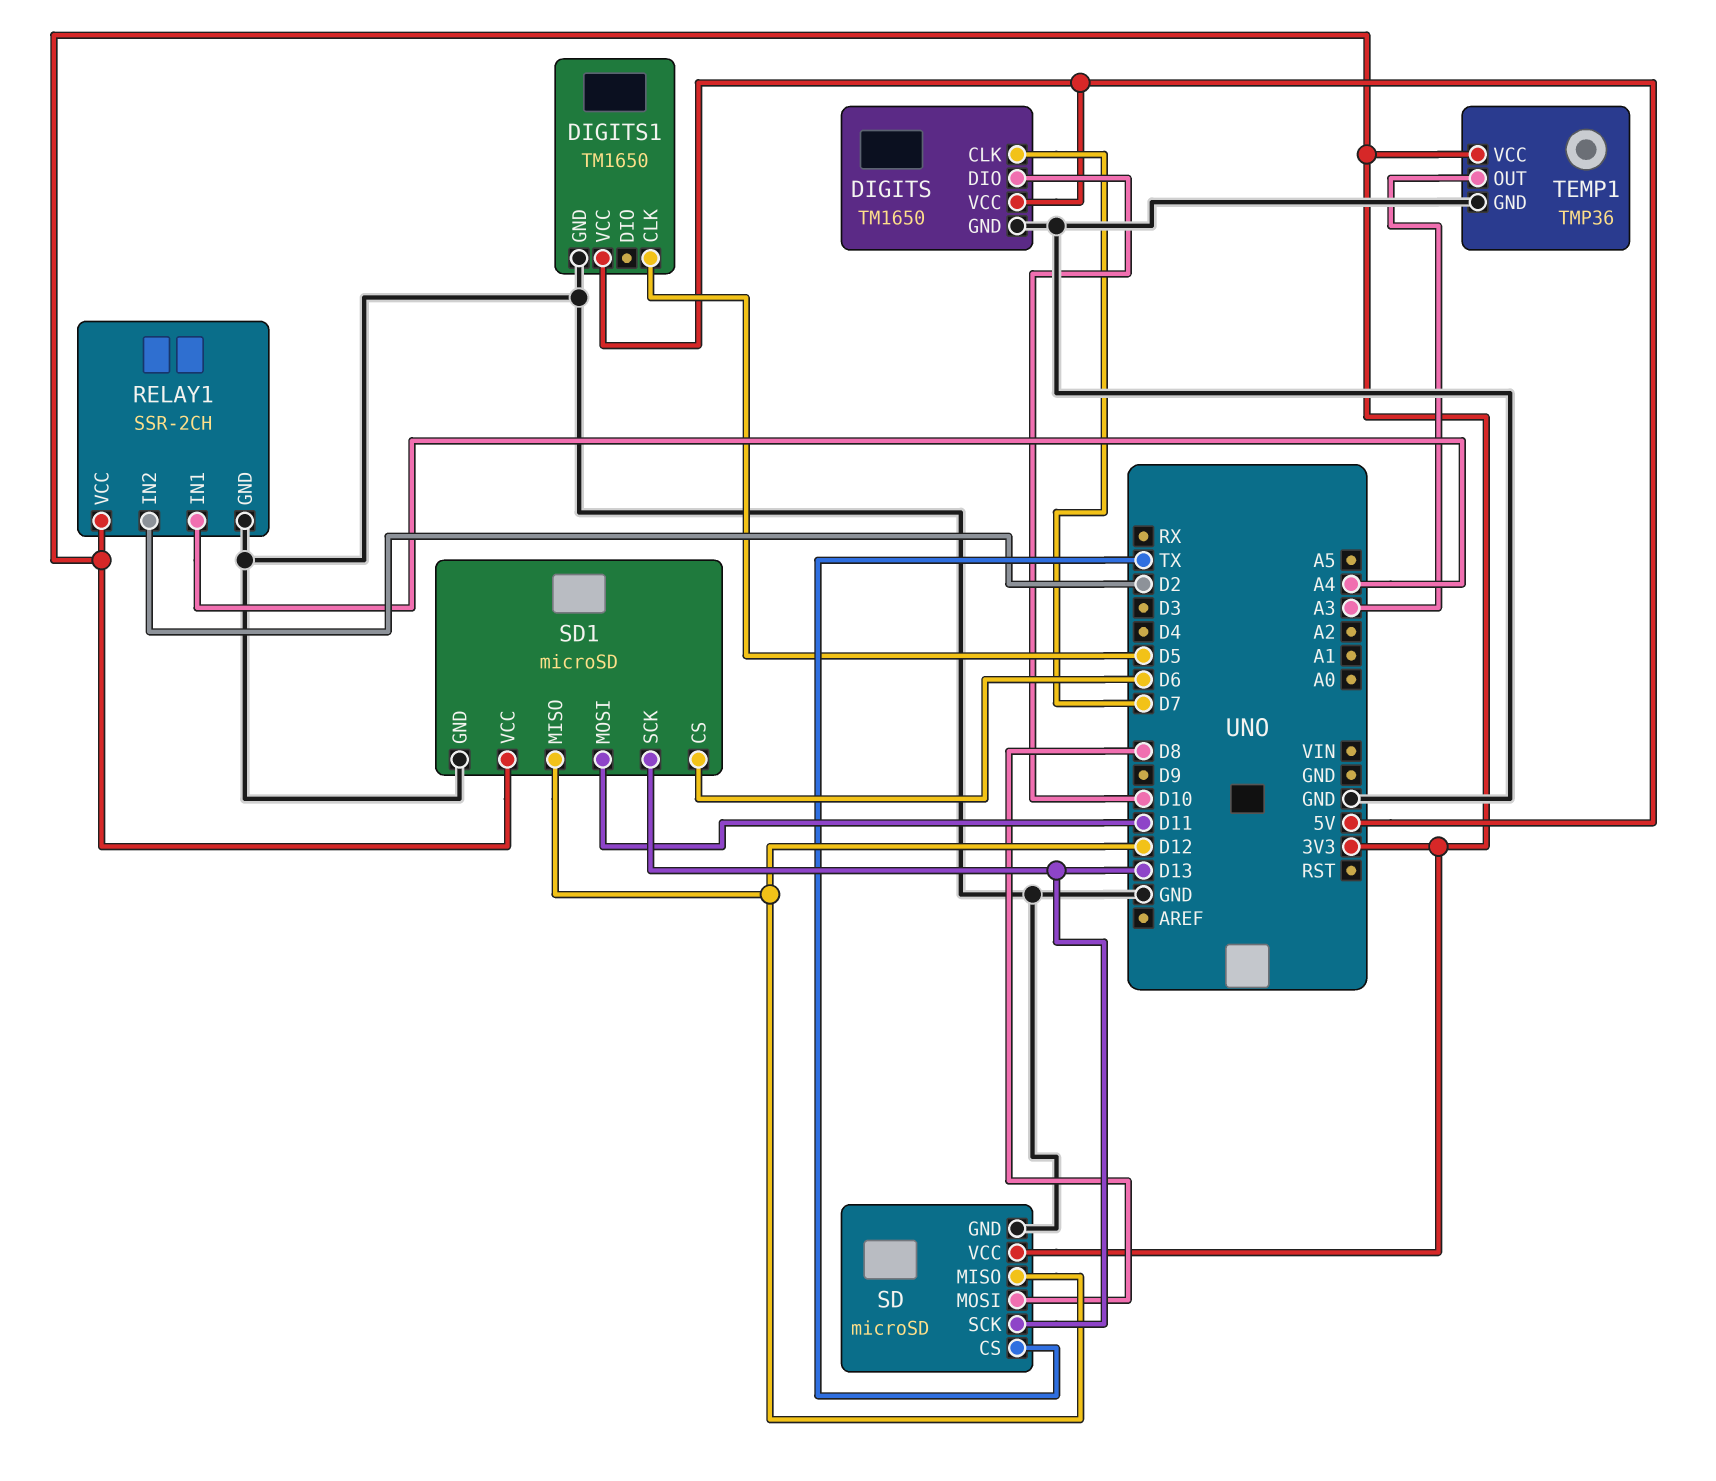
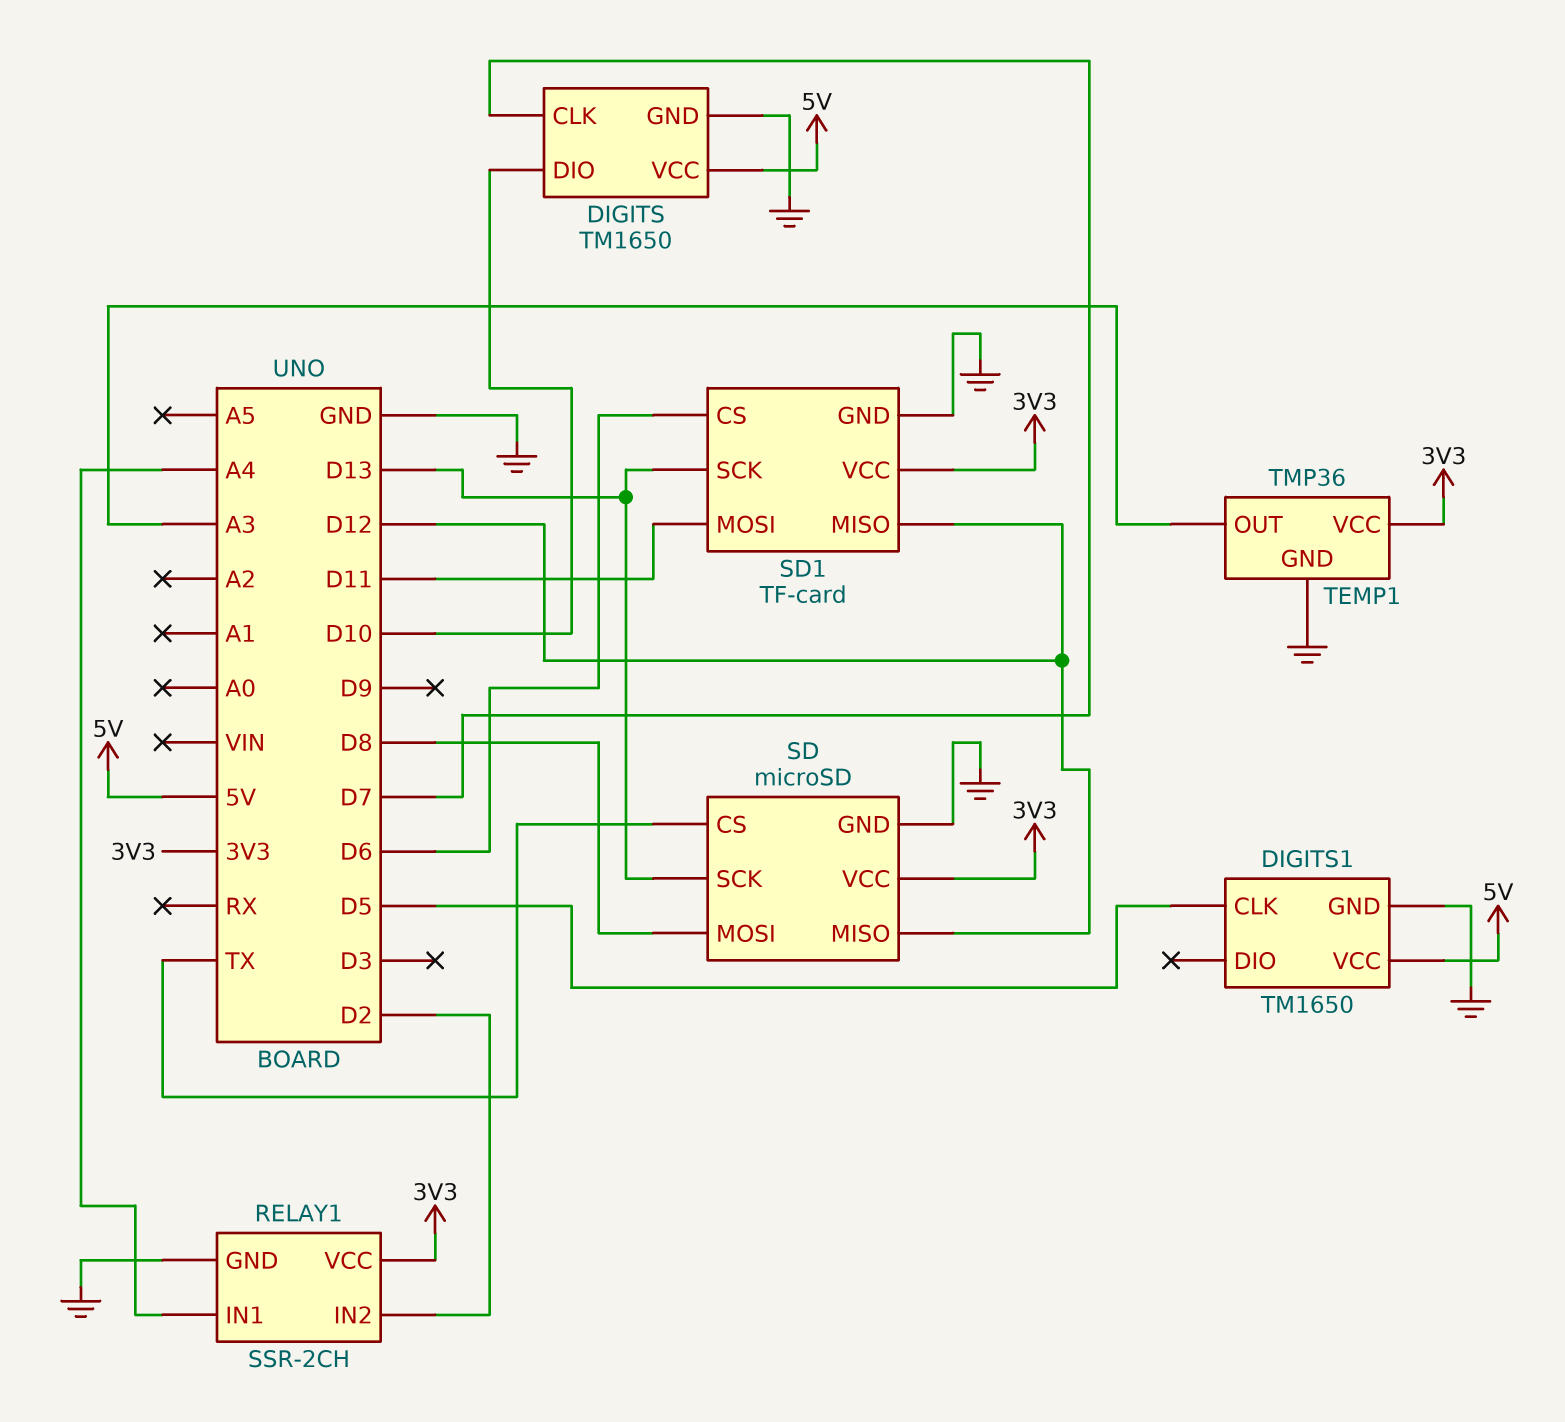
SD1: microSD -> TF-card

